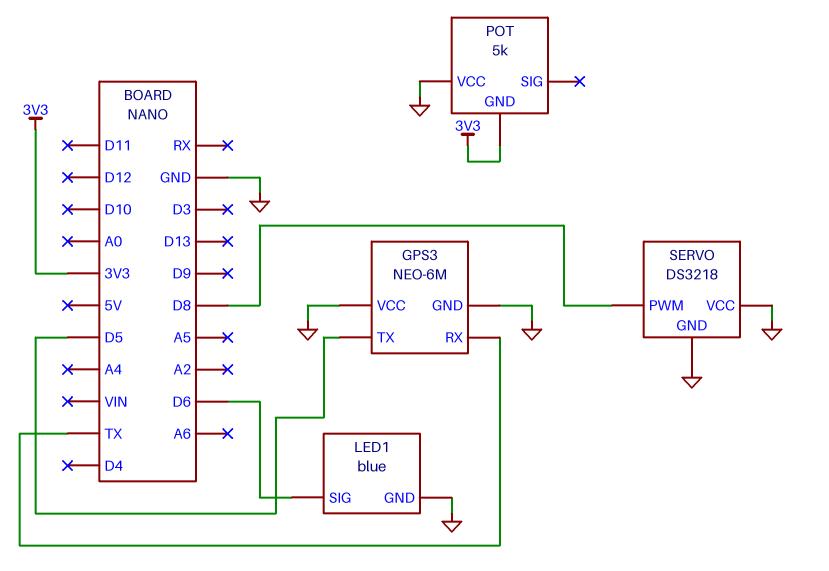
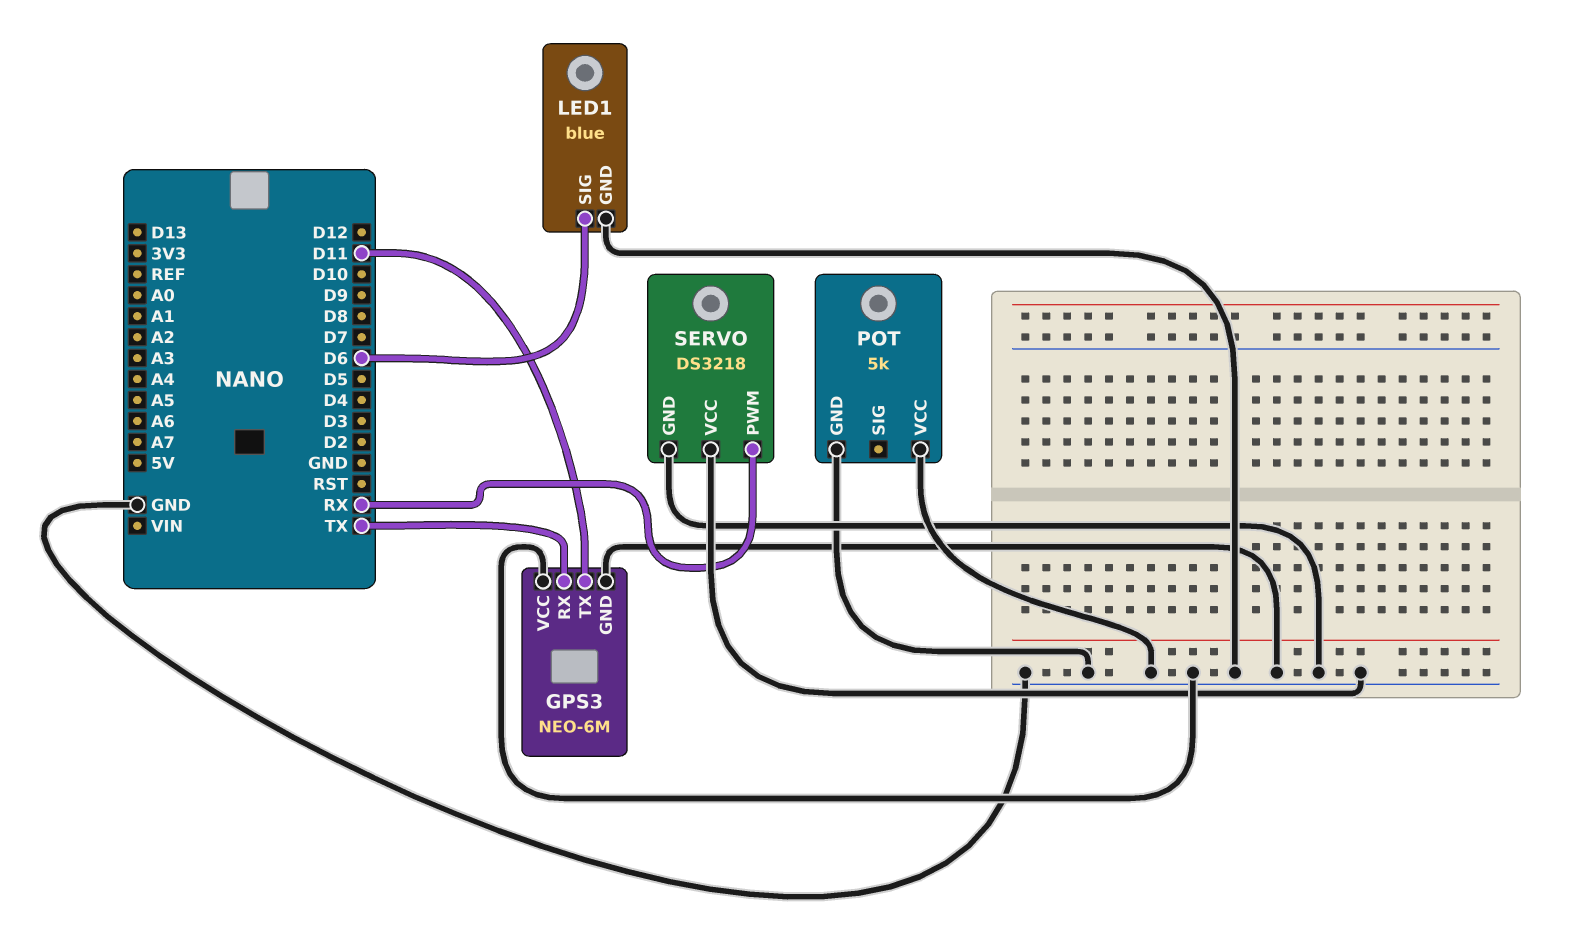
GPS3 pin TX: D5 -> D11
POT pin GND: 3V3 -> GND
SERVO pin PWM: D8 -> RX

